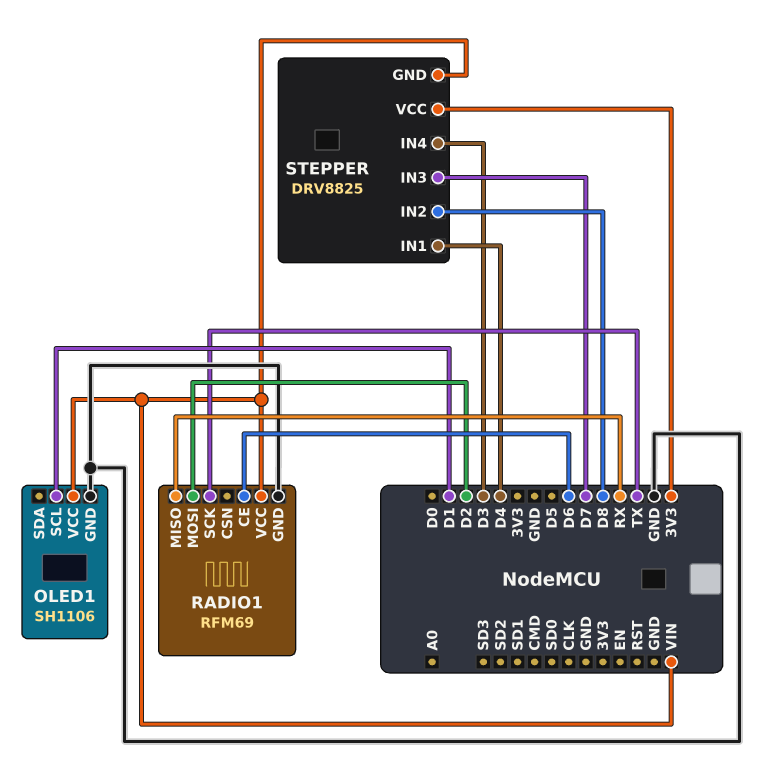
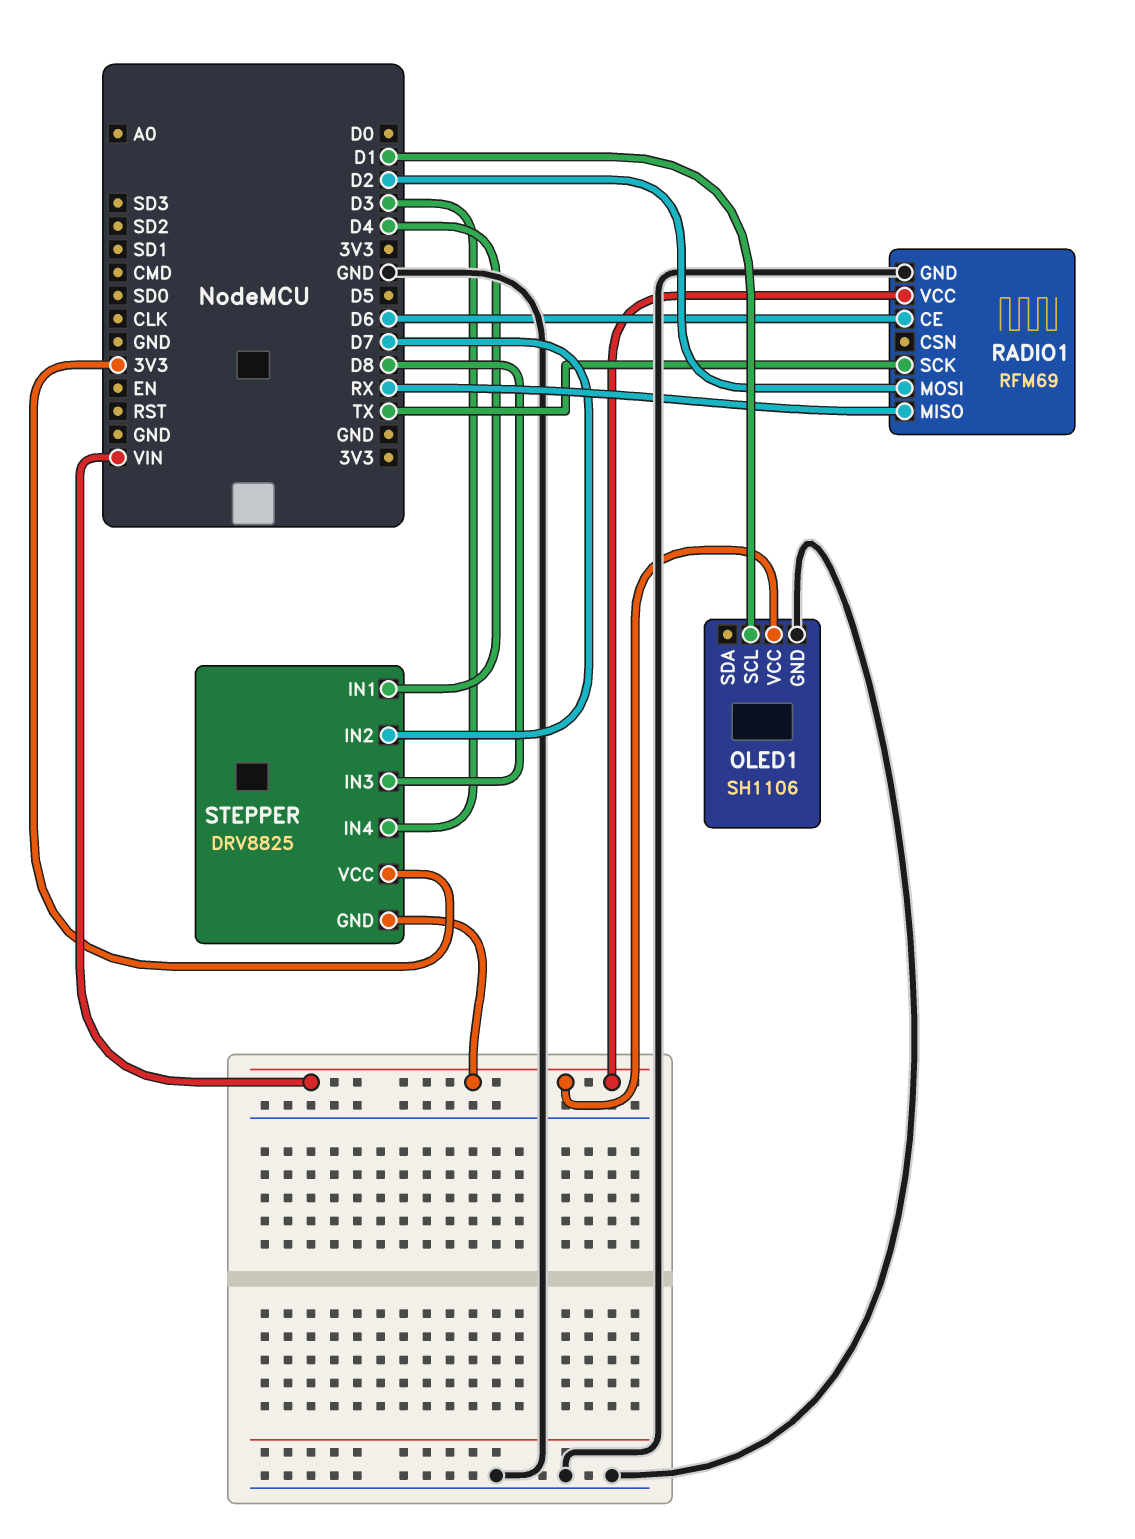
STEPPER pin IN2: D8 -> D7
STEPPER pin IN3: D7 -> D8

